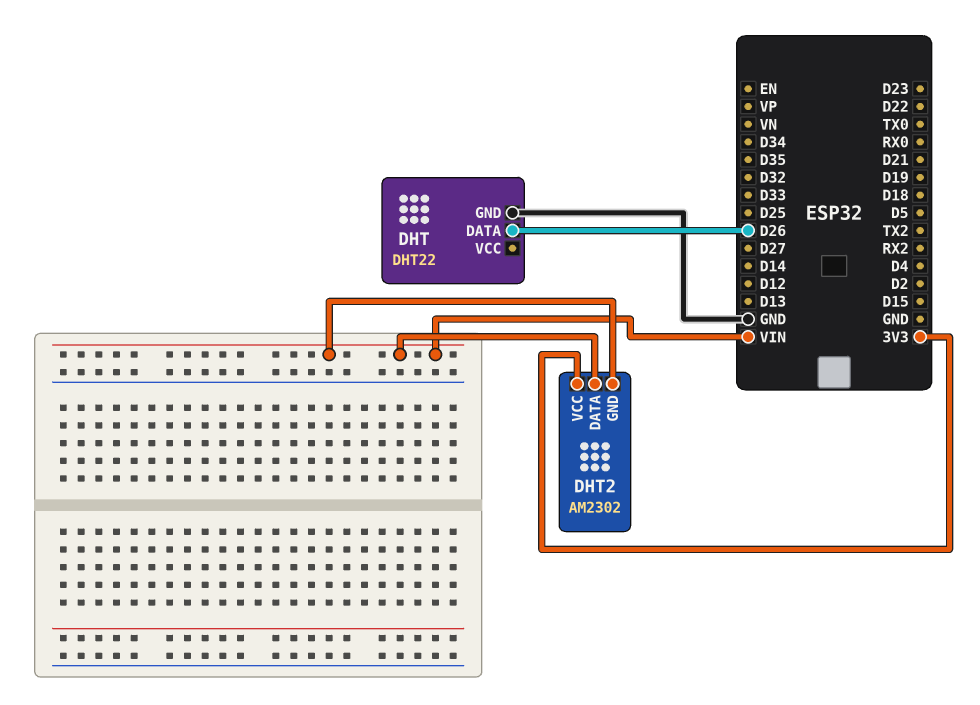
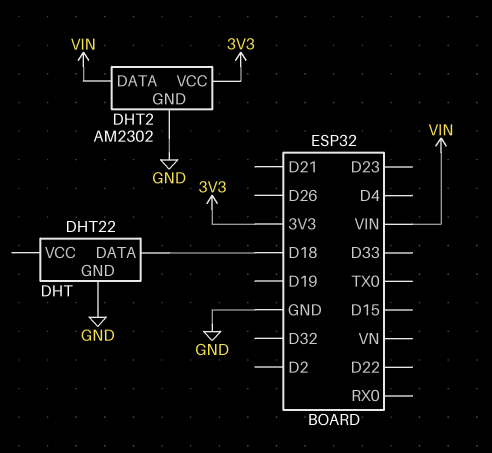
DHT pin DATA: D26 -> D18
DHT2 pin GND: VIN -> GND

